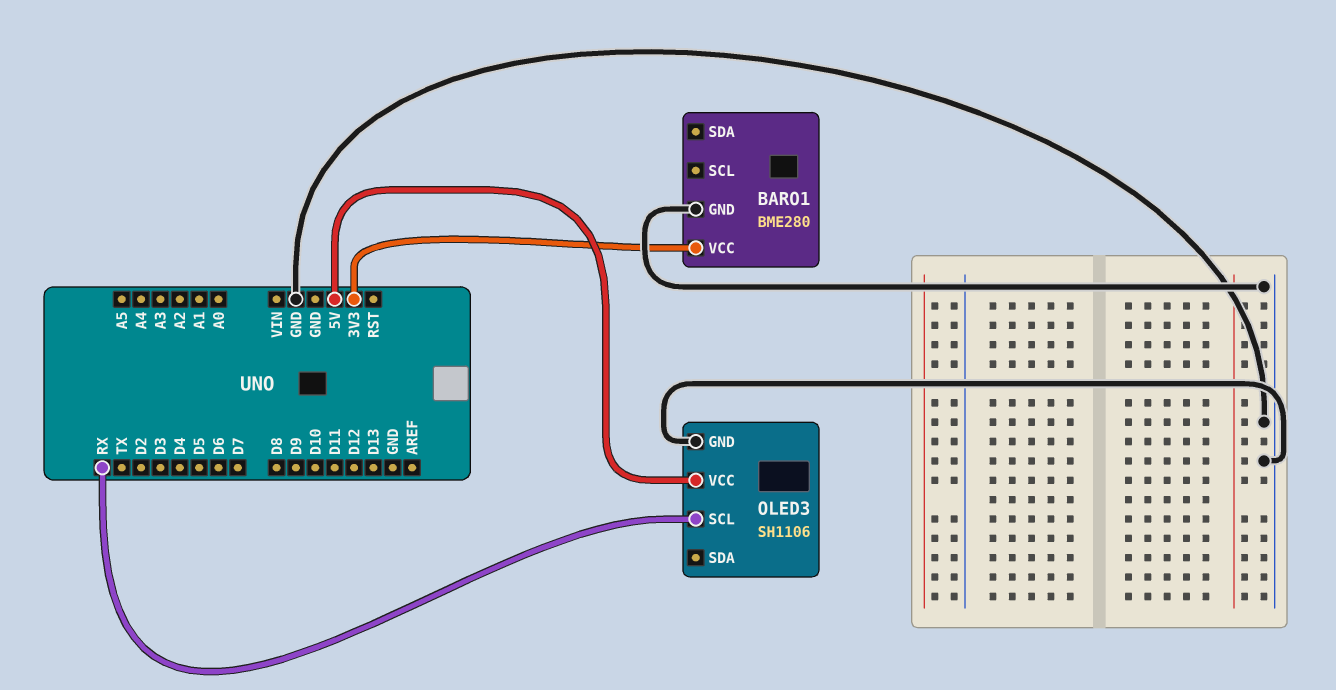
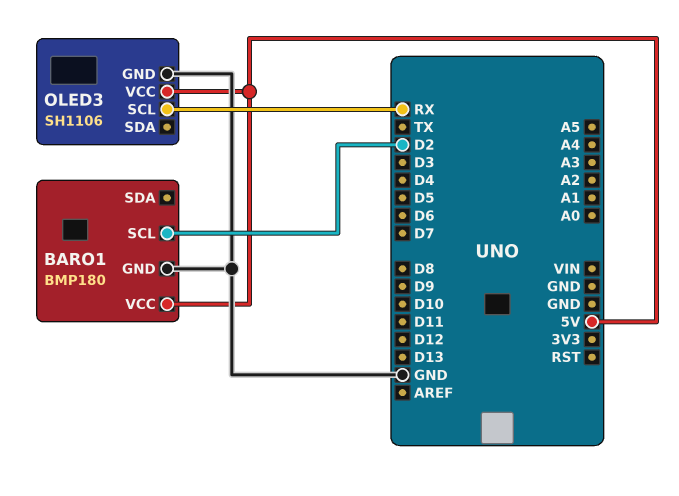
BARO1: BME280 -> BMP180
BARO1 pin SCL: none -> D2
BARO1 pin VCC: 3V3 -> 5V

